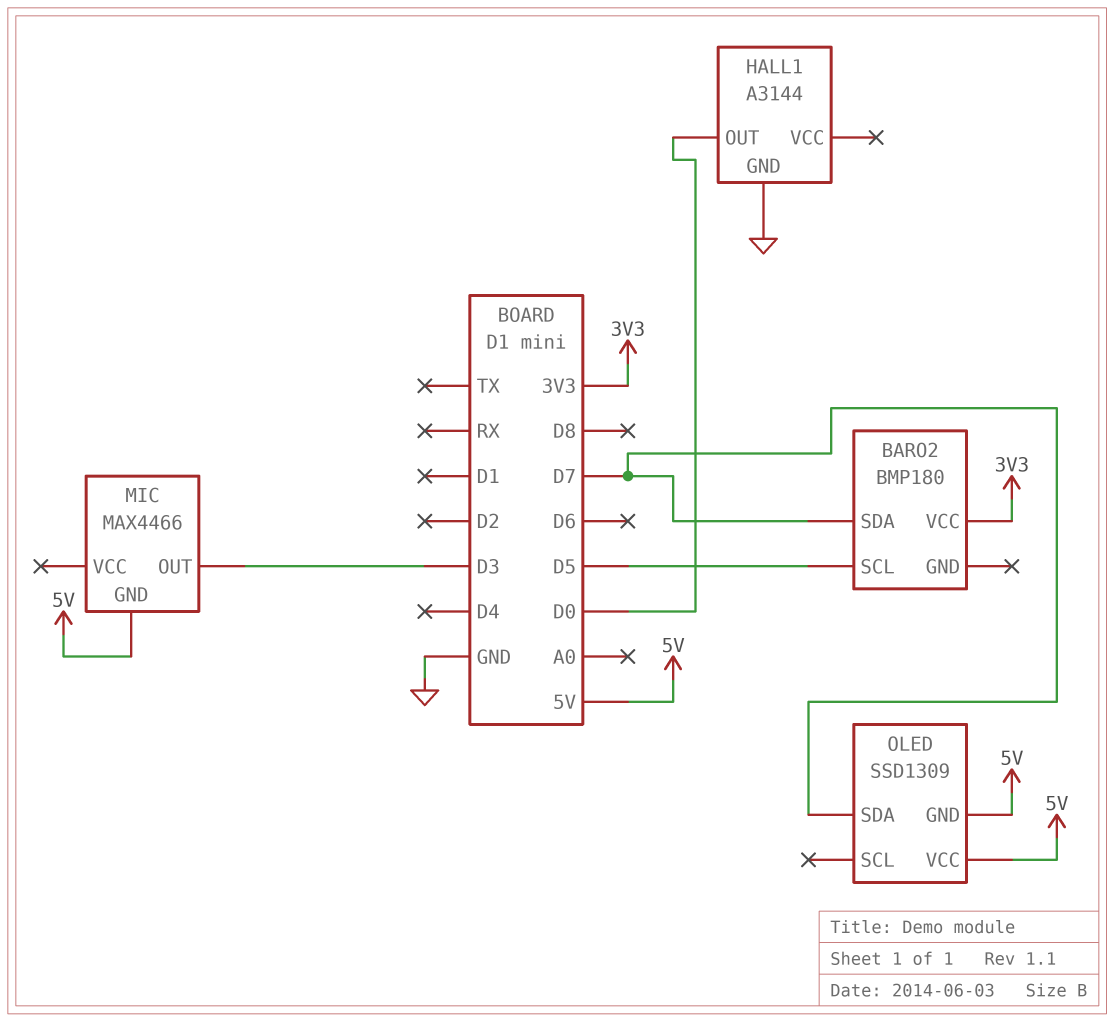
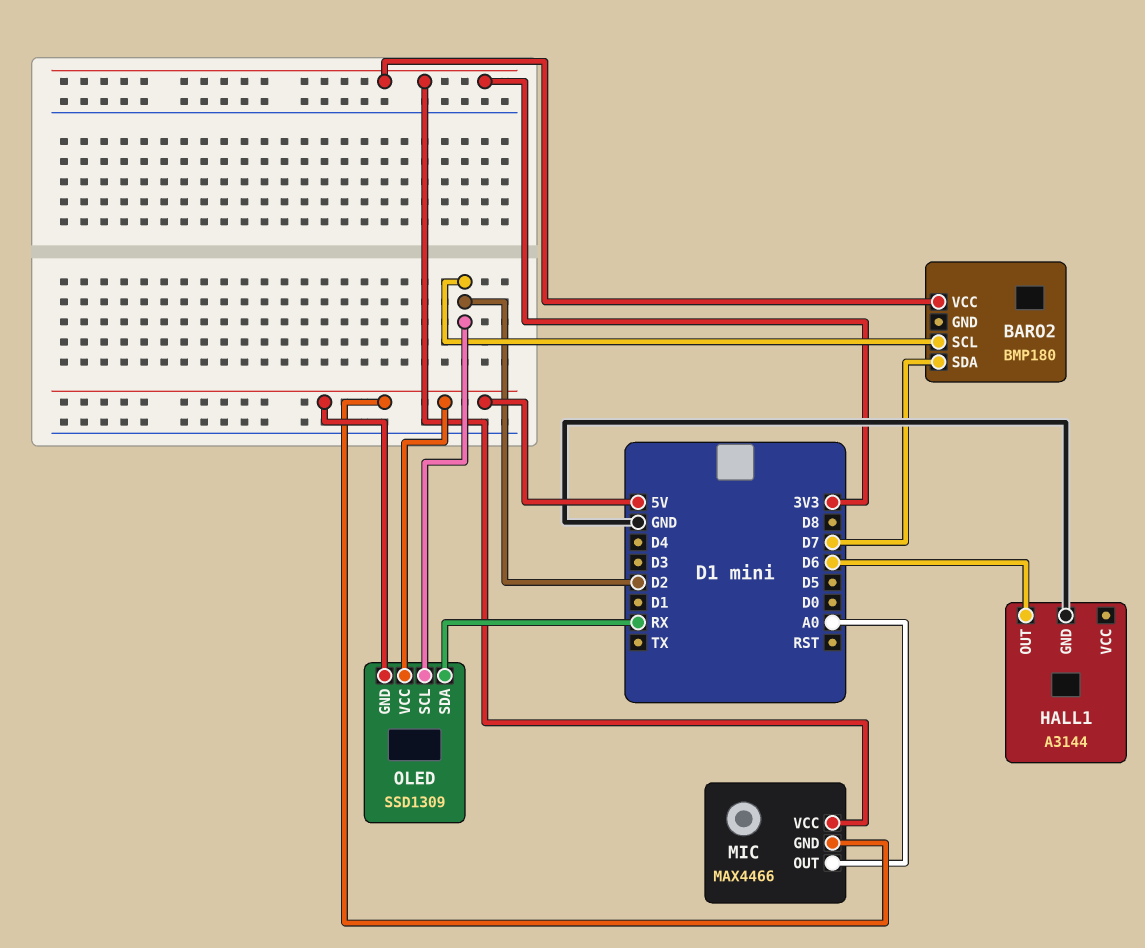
BARO2 pin SCL: D5 -> D2
HALL1 pin OUT: D0 -> D6
MIC pin OUT: D3 -> A0
MIC pin VCC: none -> 3V3
OLED pin SCL: none -> D2
OLED pin SDA: D7 -> RX

